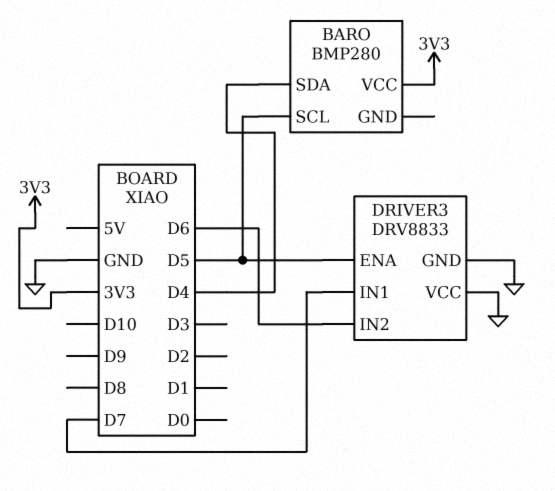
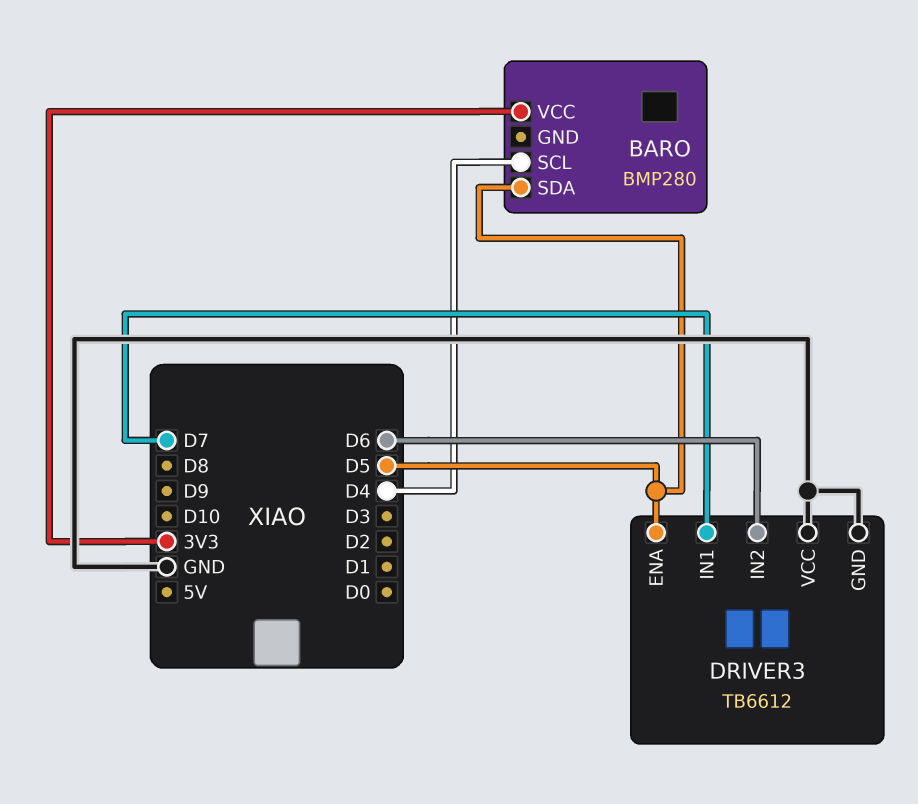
BARO pin SCL: D5 -> D4
BARO pin SDA: D4 -> D5
DRIVER3: DRV8833 -> TB6612

